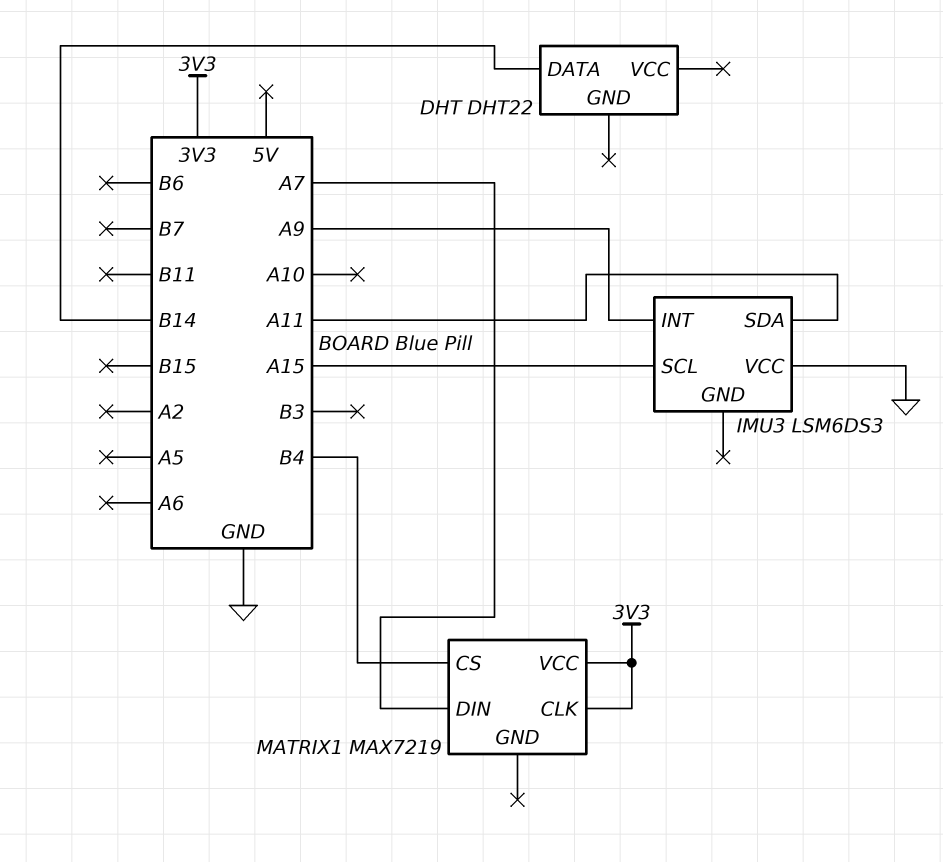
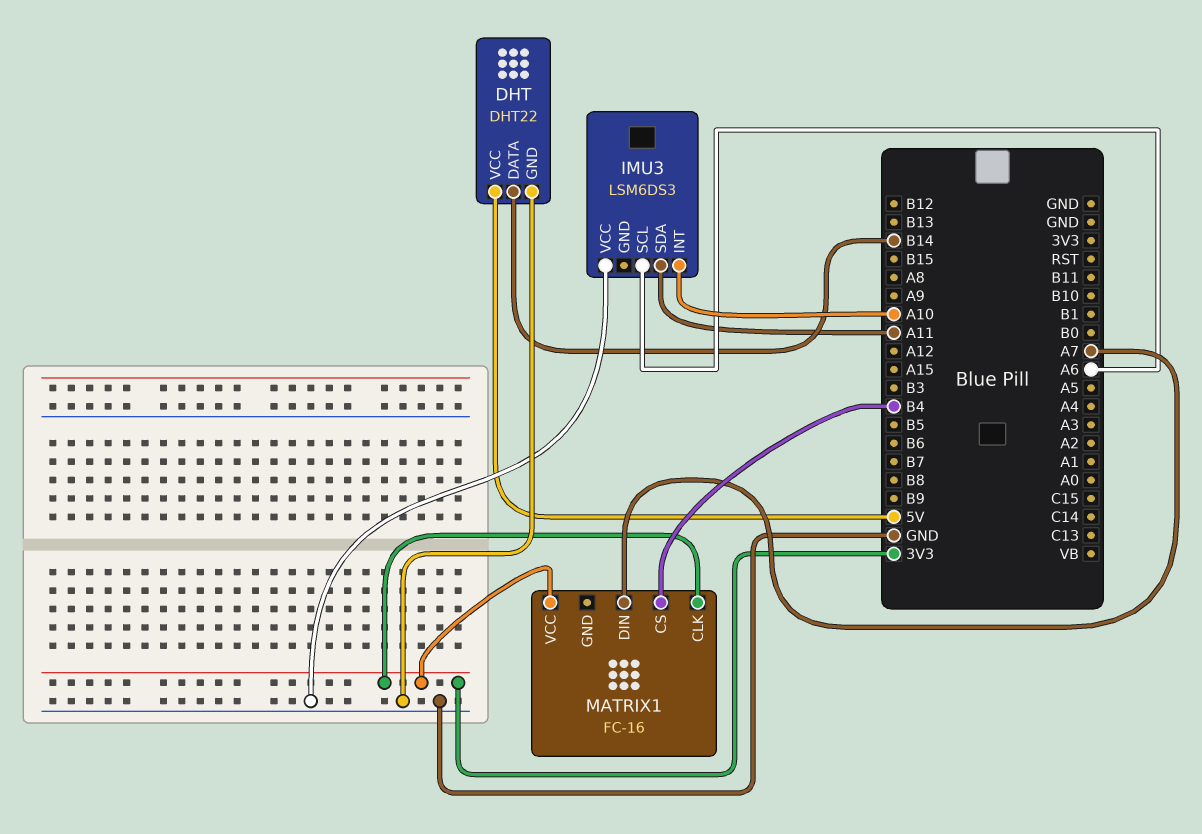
DHT pin GND: none -> GND
DHT pin VCC: none -> 5V
IMU3 pin INT: A9 -> A10
IMU3 pin SCL: A15 -> A6
MATRIX1: MAX7219 -> FC-16

